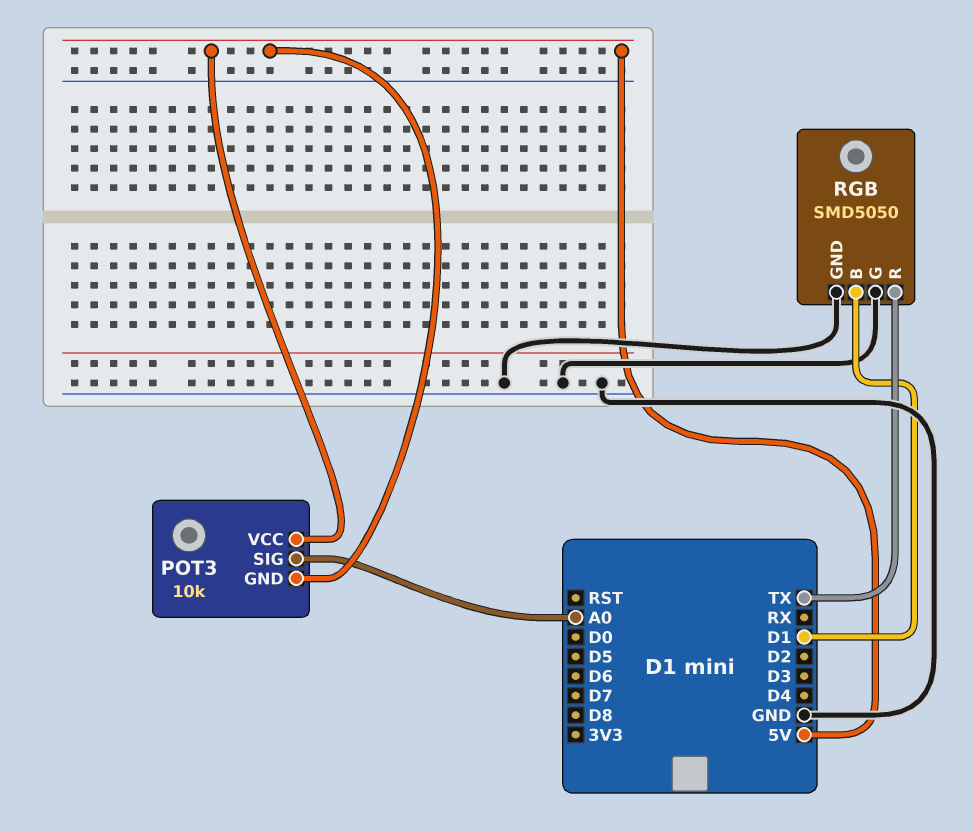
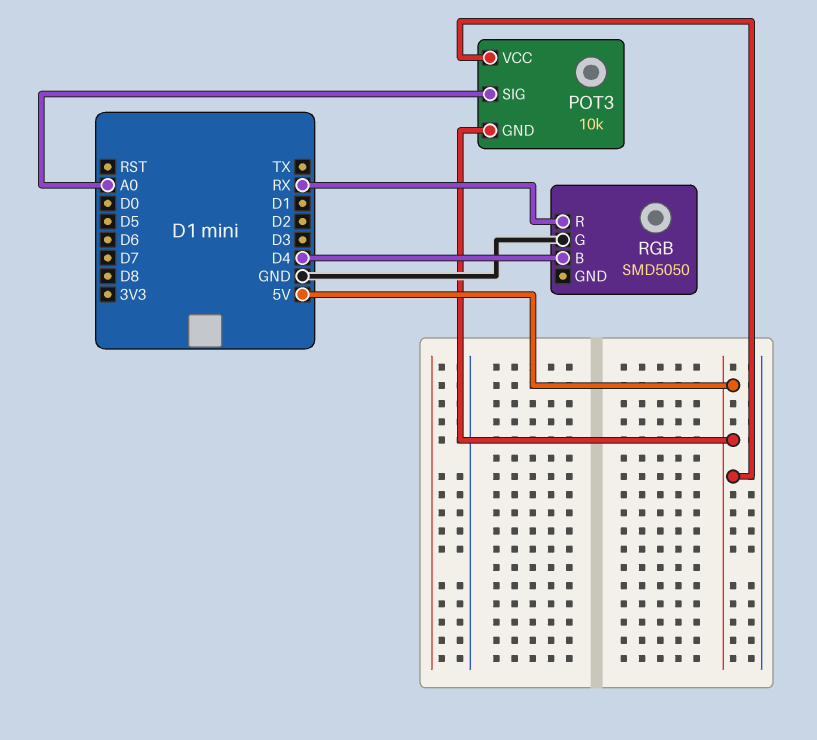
RGB pin B: D1 -> D4
RGB pin GND: GND -> none
RGB pin R: TX -> RX

